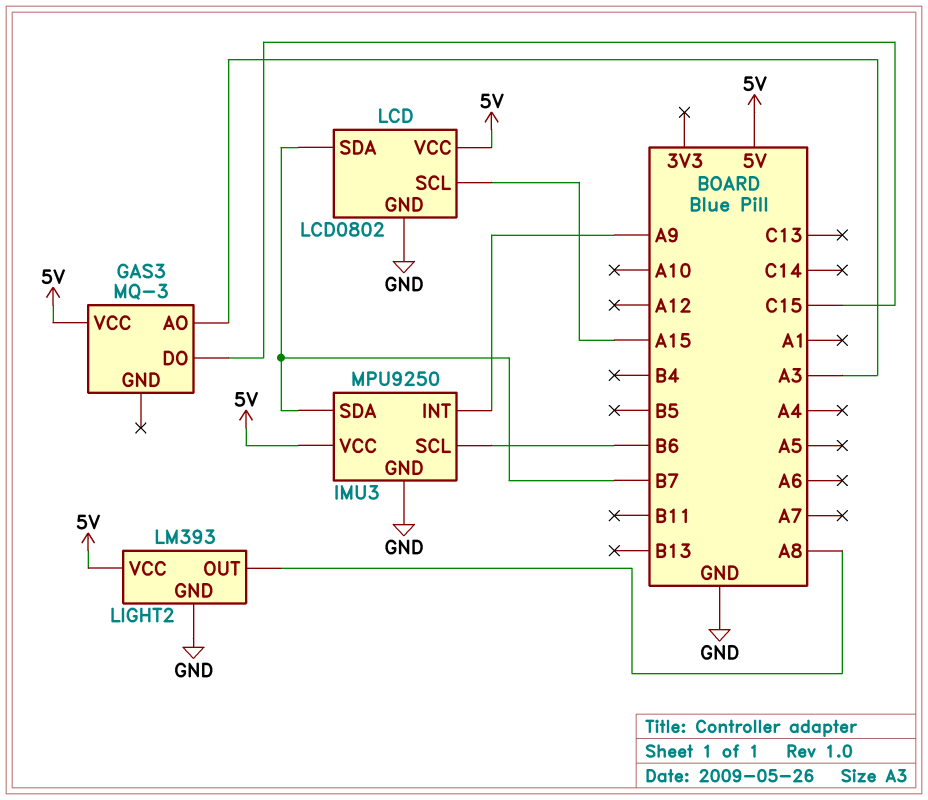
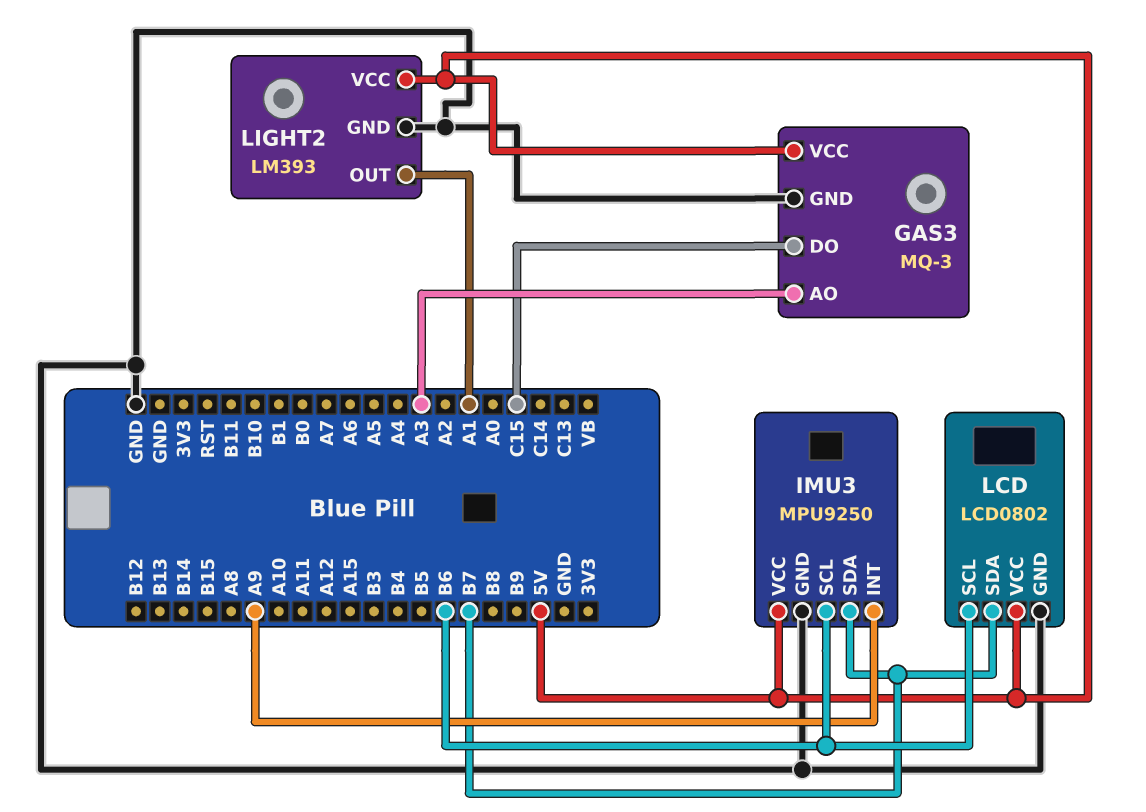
GAS3 pin GND: none -> GND
LCD pin SCL: A15 -> B6
LIGHT2 pin OUT: A8 -> A1

